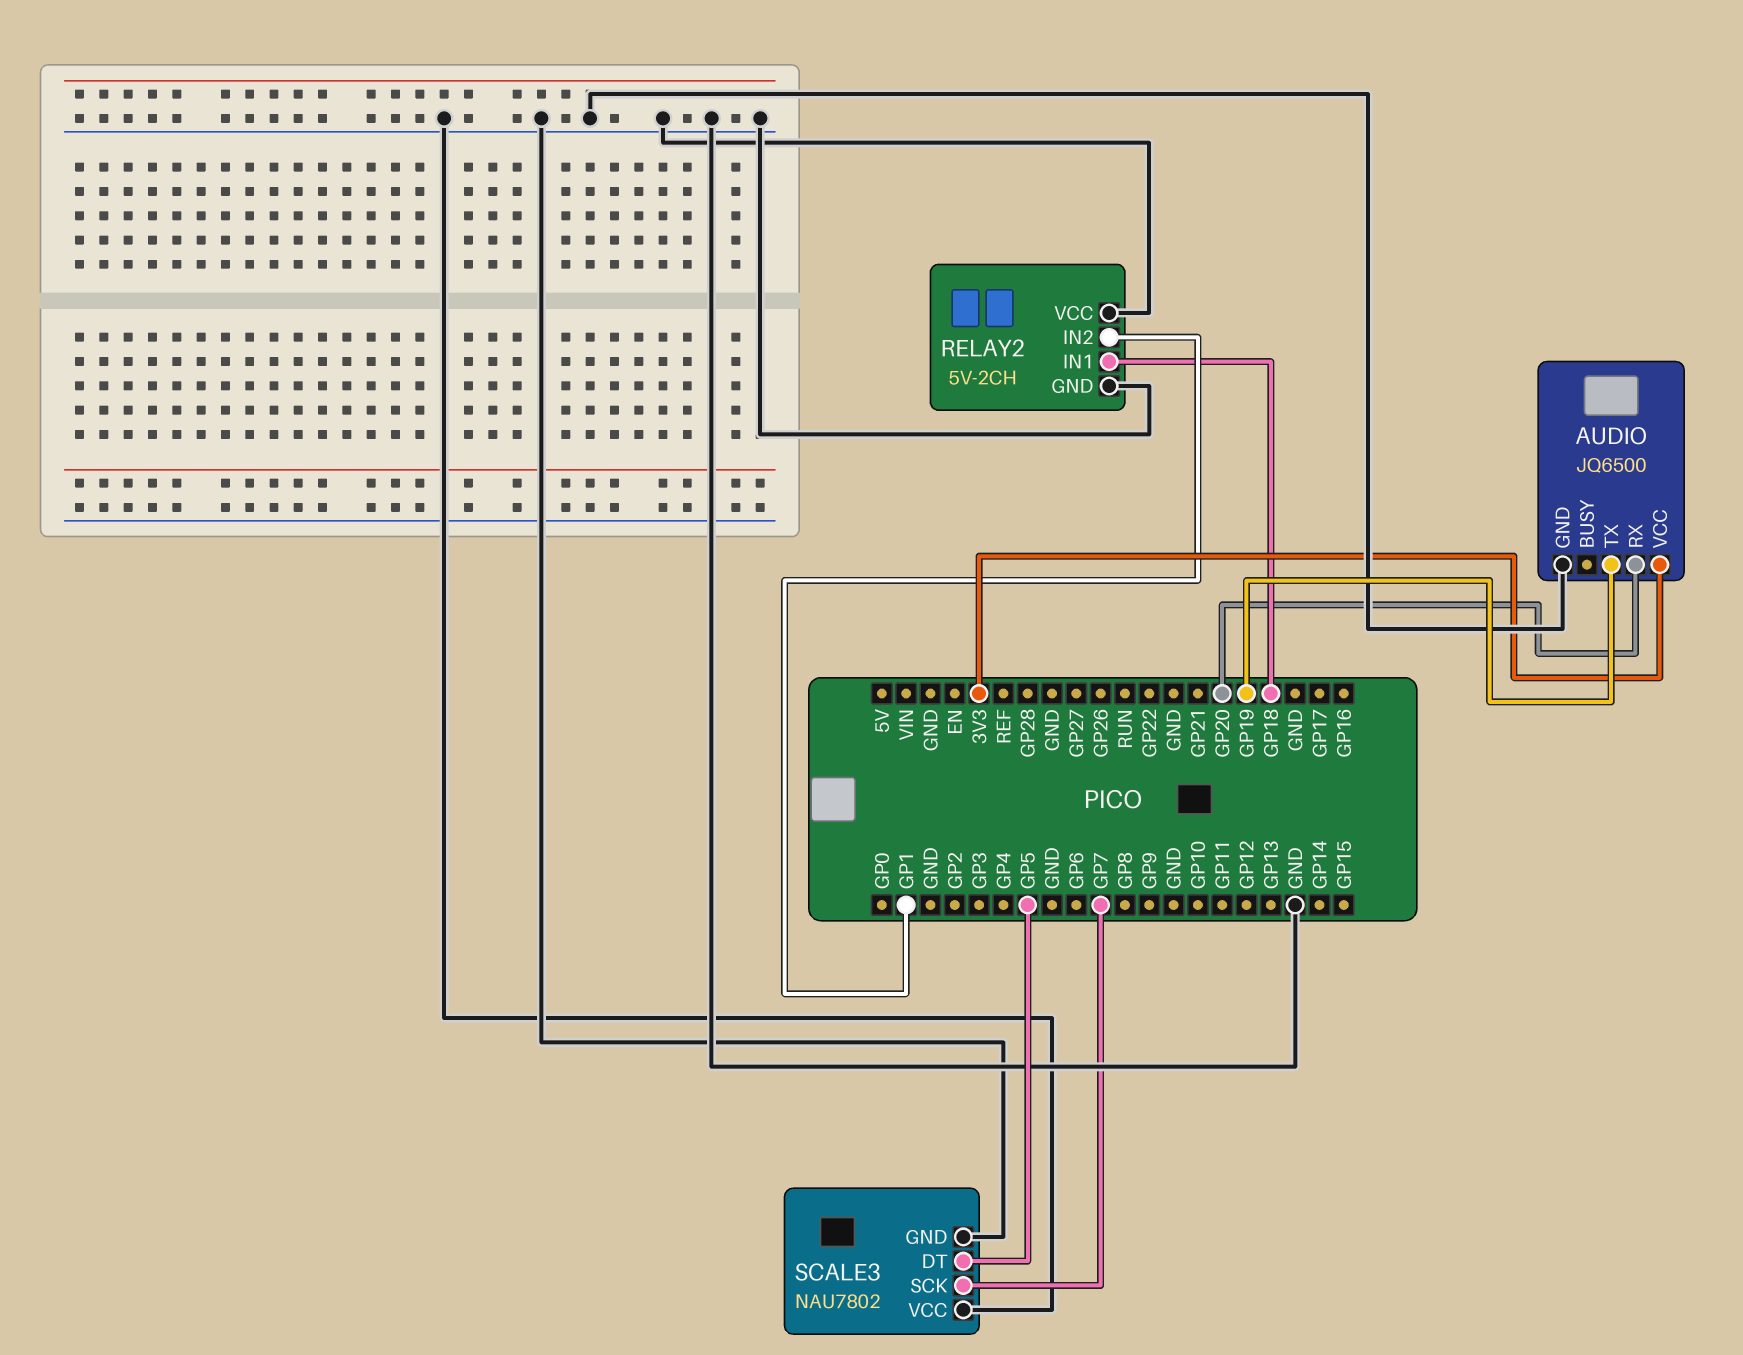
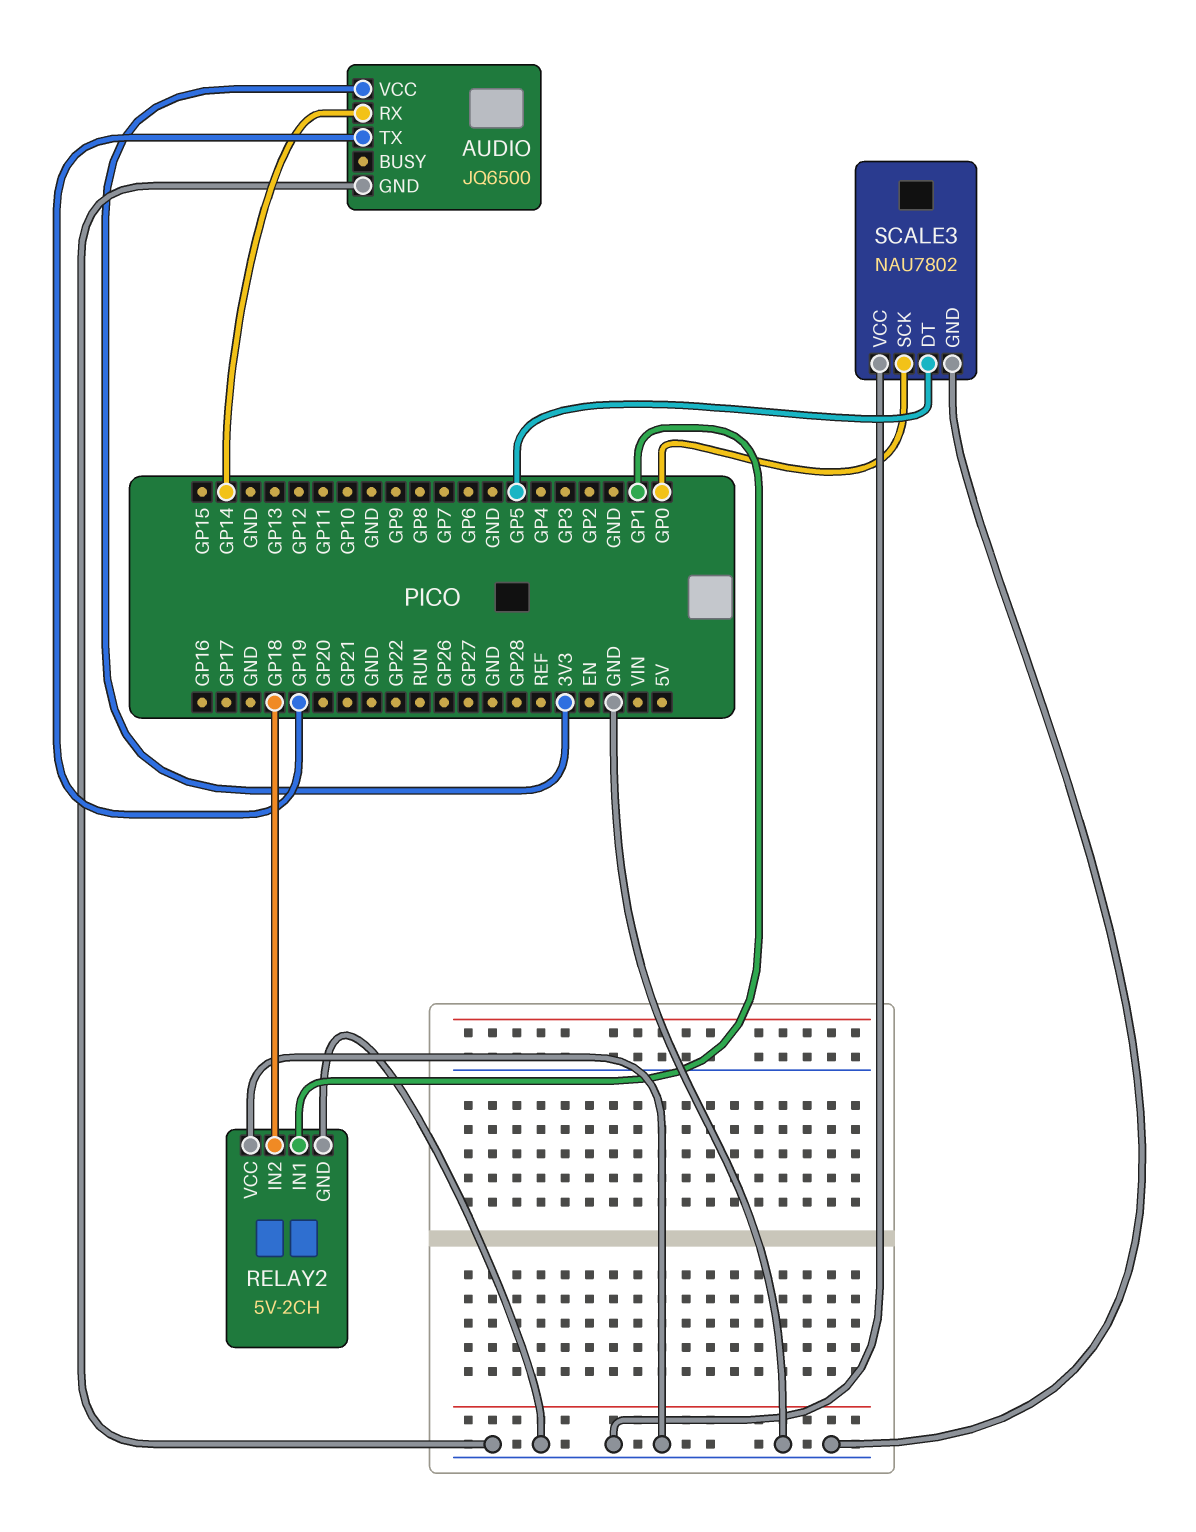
AUDIO pin RX: GP20 -> GP14
RELAY2 pin IN1: GP18 -> GP1
RELAY2 pin IN2: GP1 -> GP18
SCALE3 pin SCK: GP7 -> GP0

